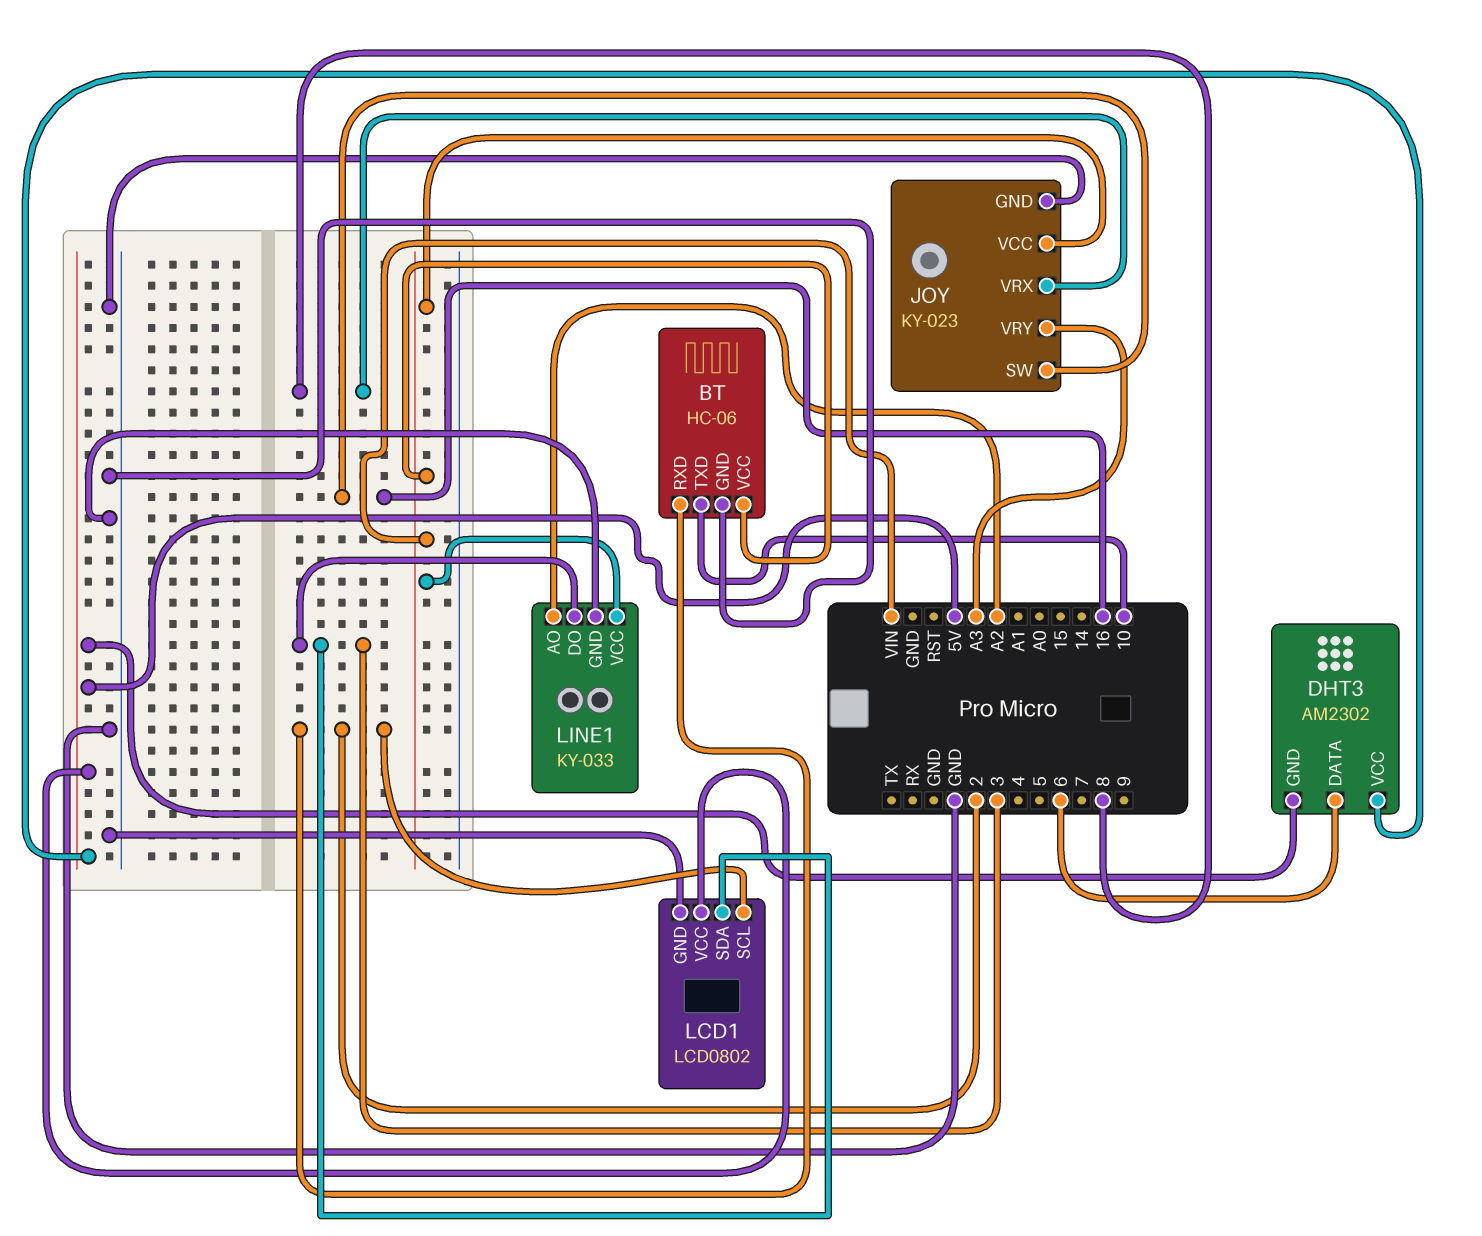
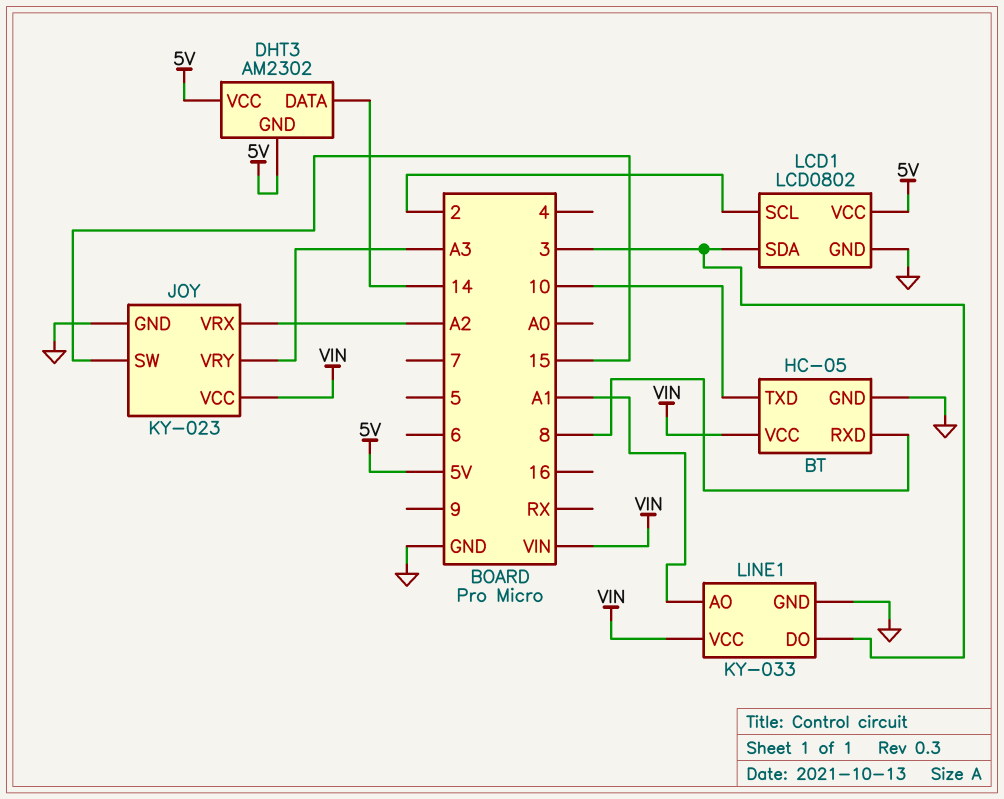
BT: HC-06 -> HC-05
BT pin RXD: 2 -> 8
DHT3 pin DATA: 6 -> 14
JOY pin SW: 16 -> 15
JOY pin VRX: 8 -> A2
LINE1 pin AO: A2 -> A1

